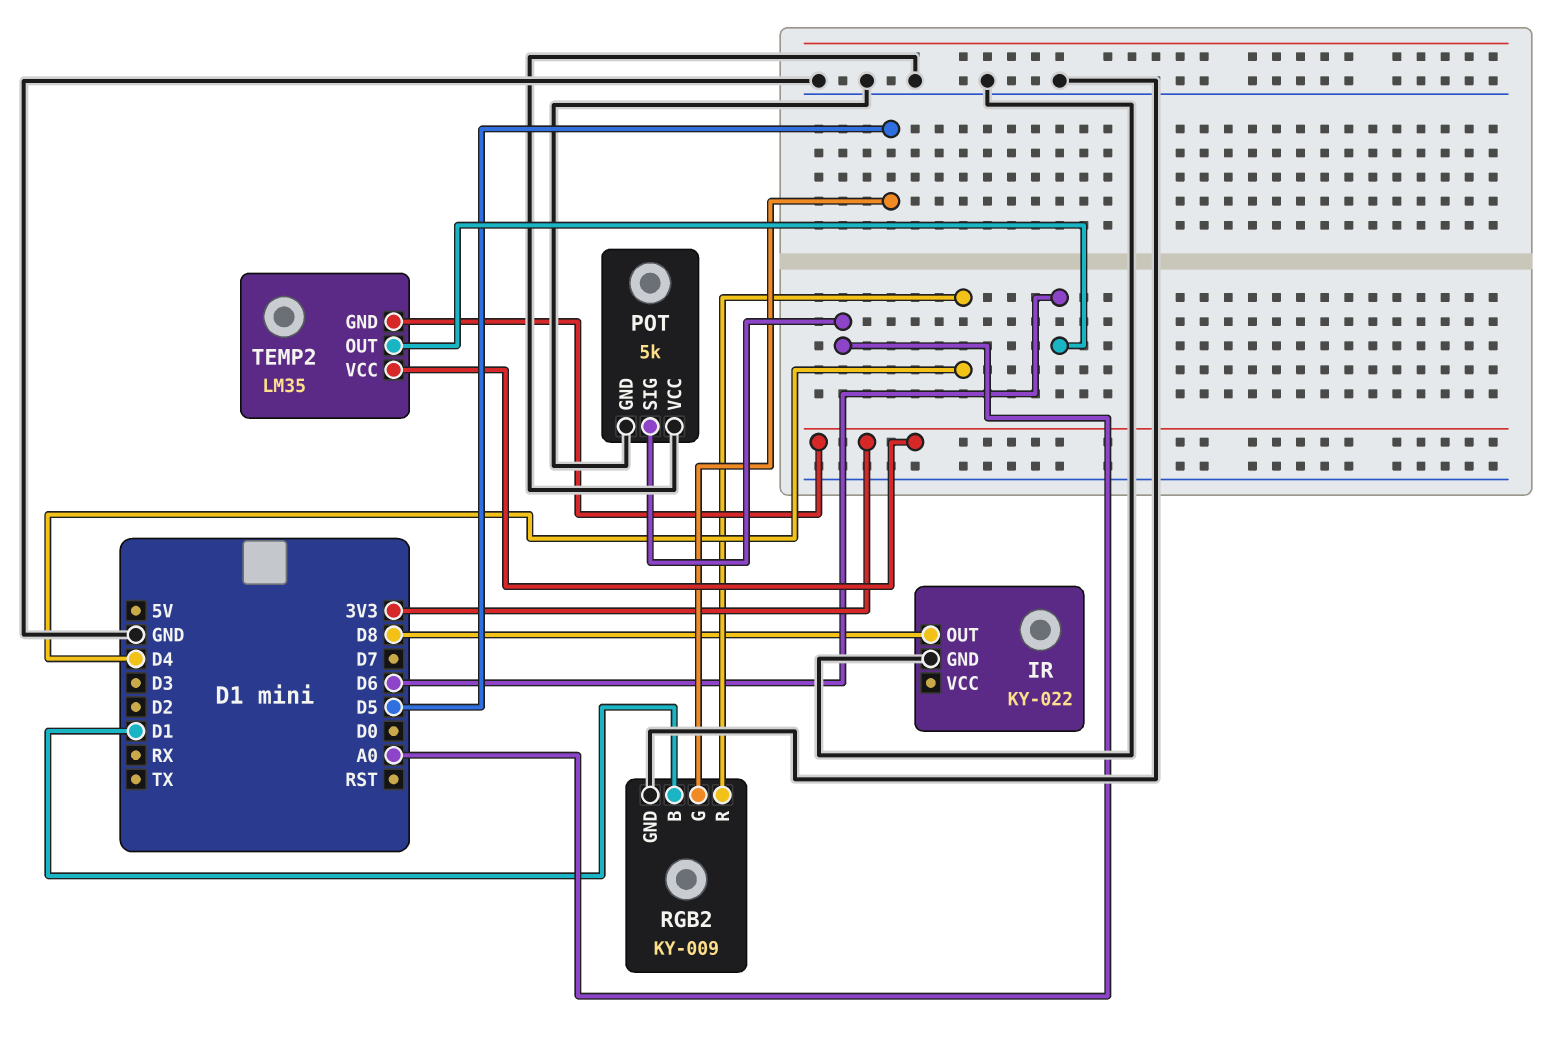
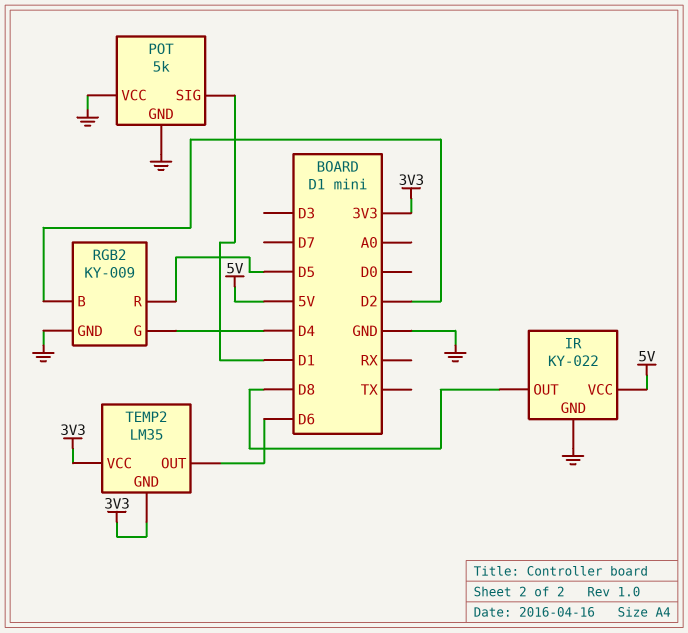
IR pin VCC: none -> 5V
POT pin SIG: A0 -> D1
RGB2 pin B: D1 -> D2
RGB2 pin G: D5 -> D4
RGB2 pin R: D4 -> D5

